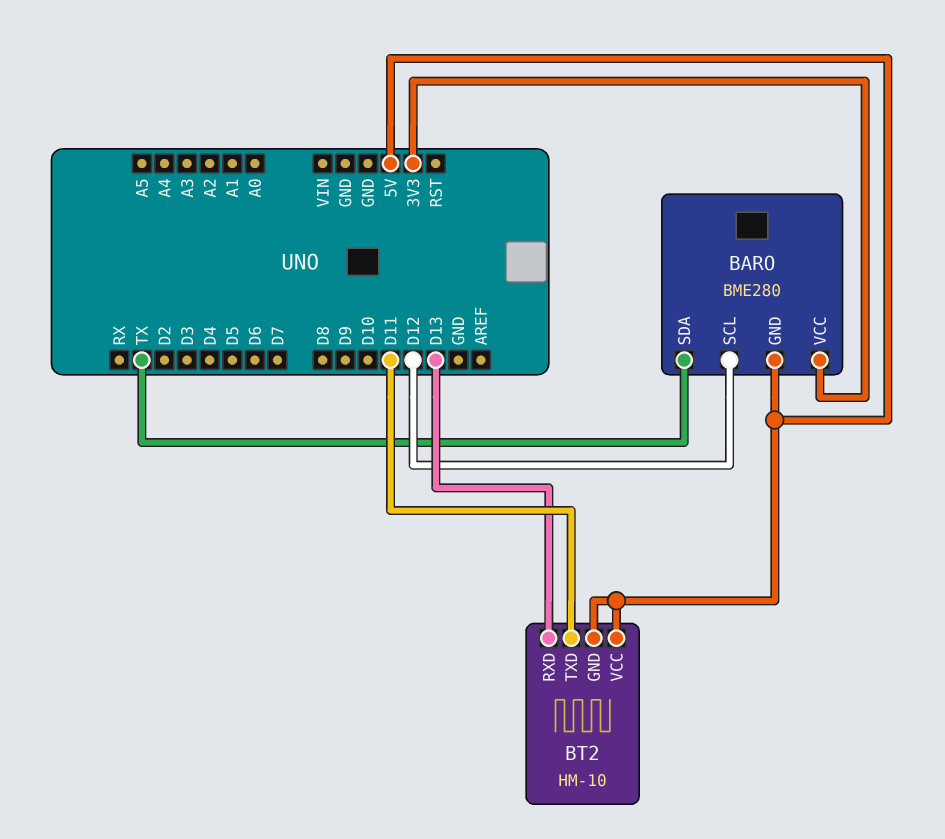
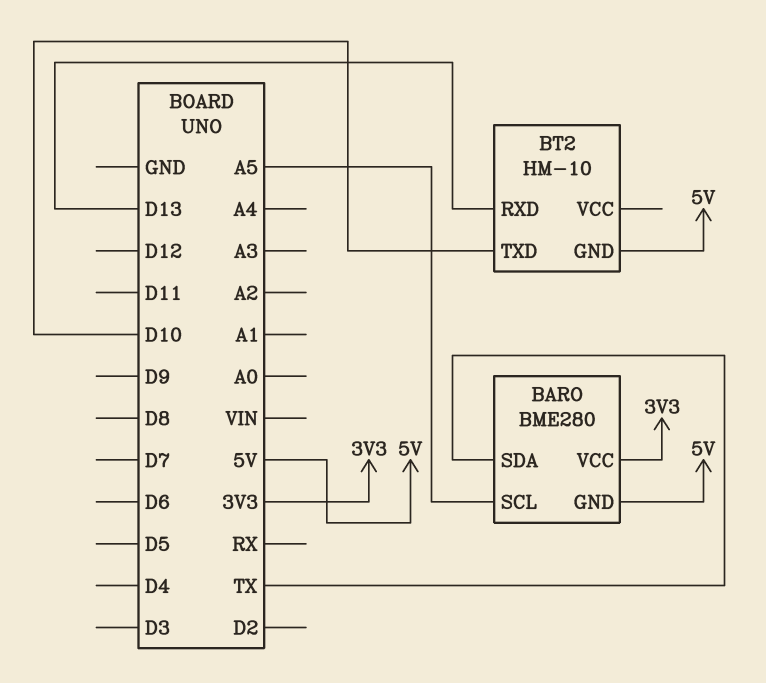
BARO pin SCL: D12 -> A5
BT2 pin TXD: D11 -> D10
BT2 pin VCC: 5V -> none

